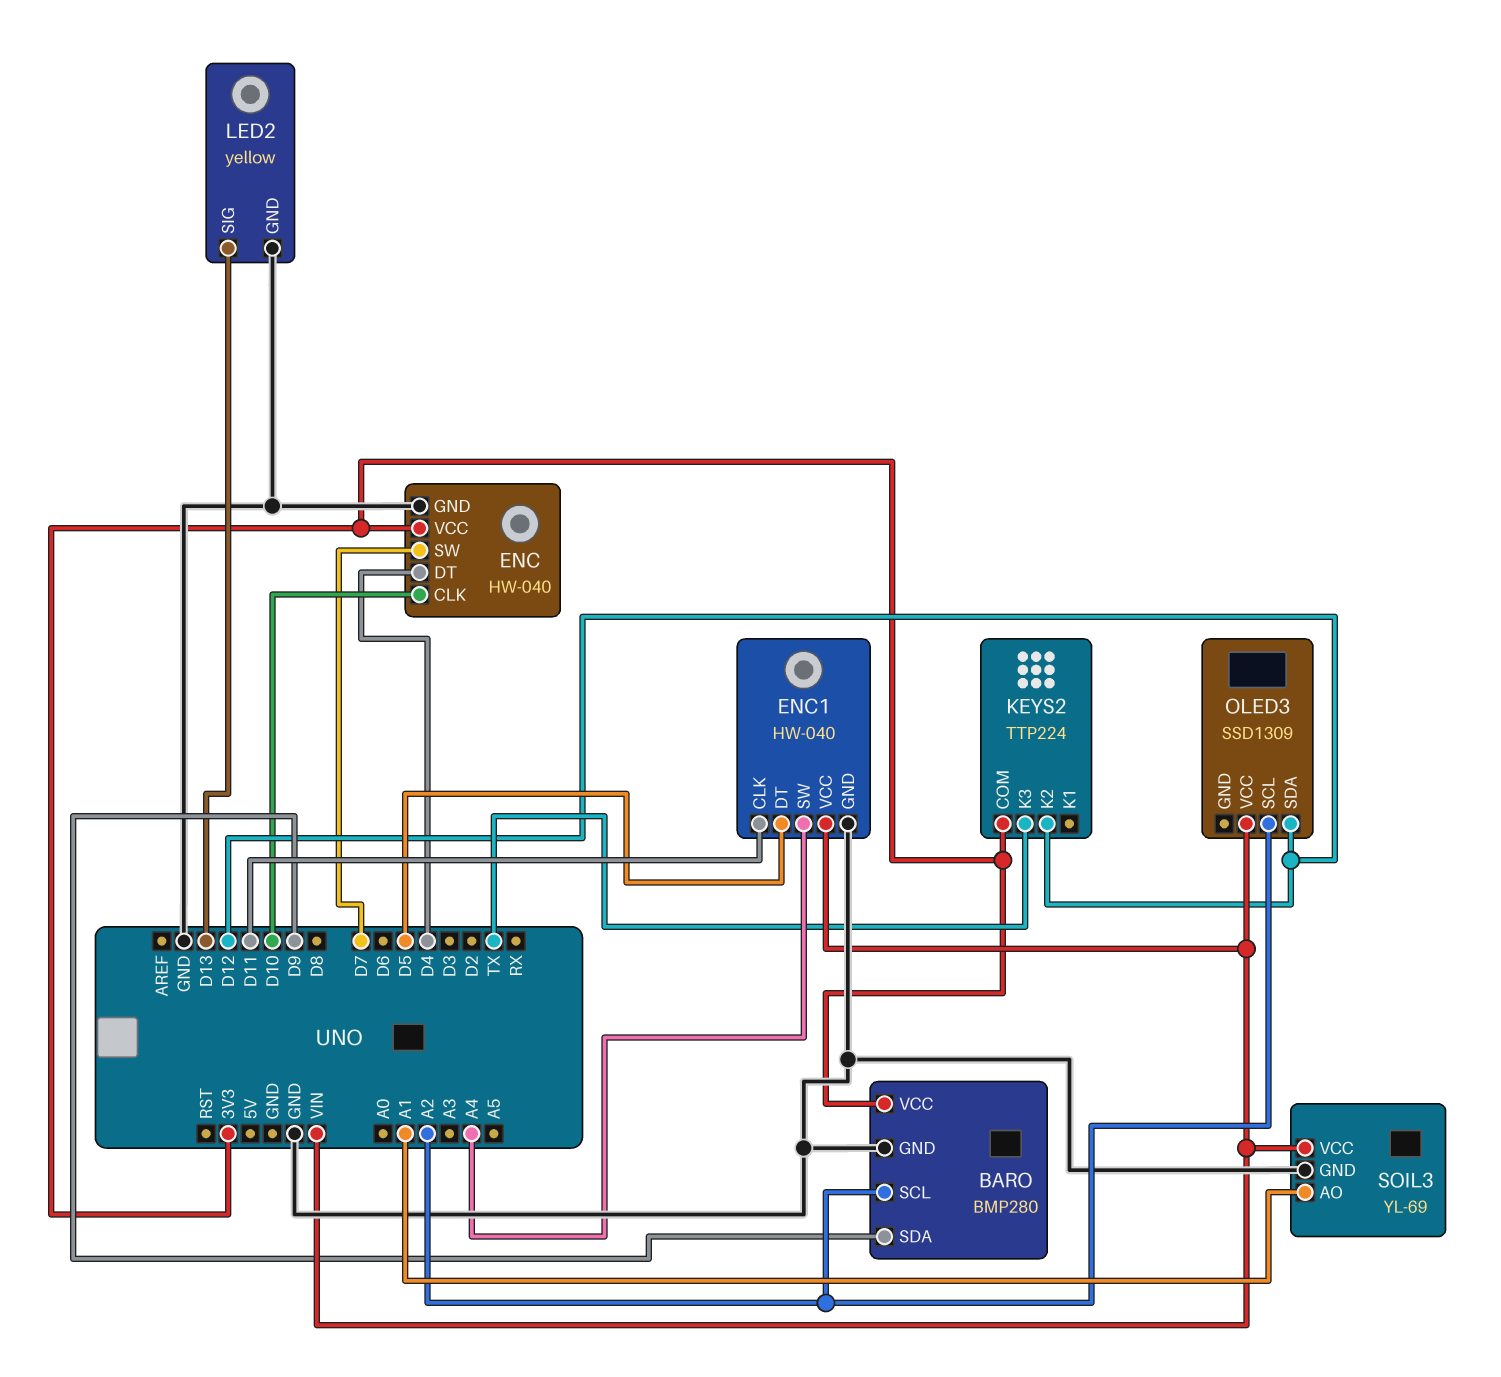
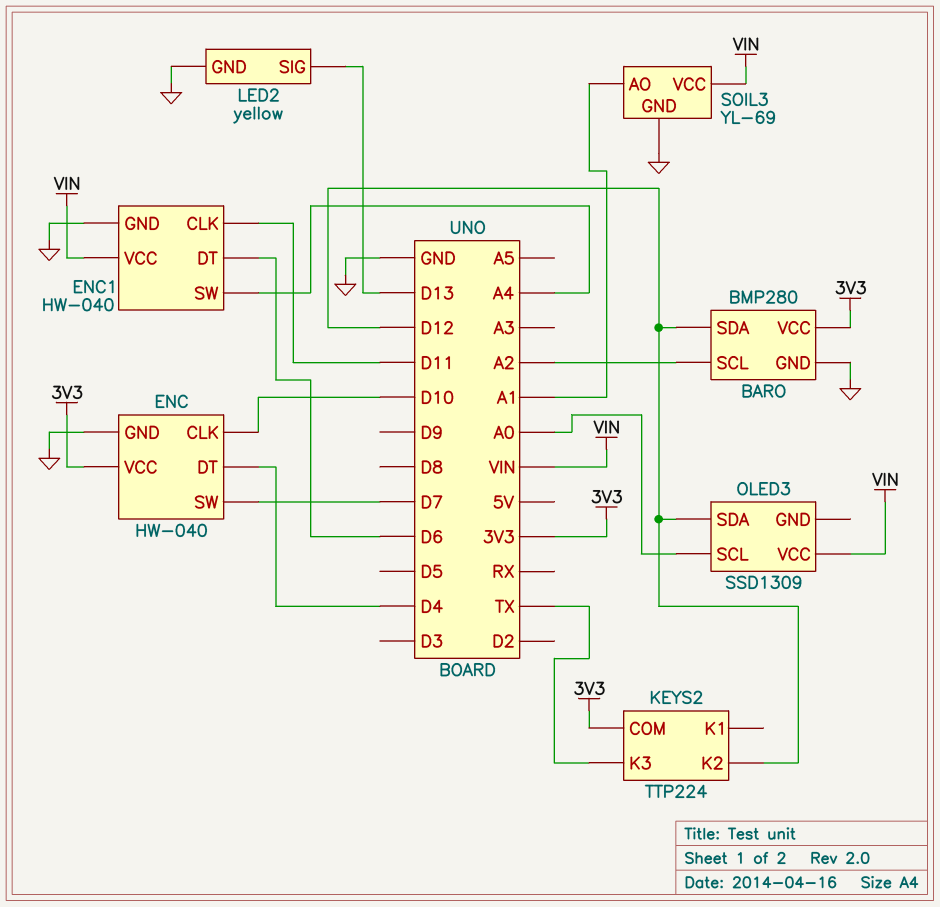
BARO pin SDA: D9 -> D12
ENC1 pin DT: D5 -> D6
OLED3 pin SCL: A2 -> A0

